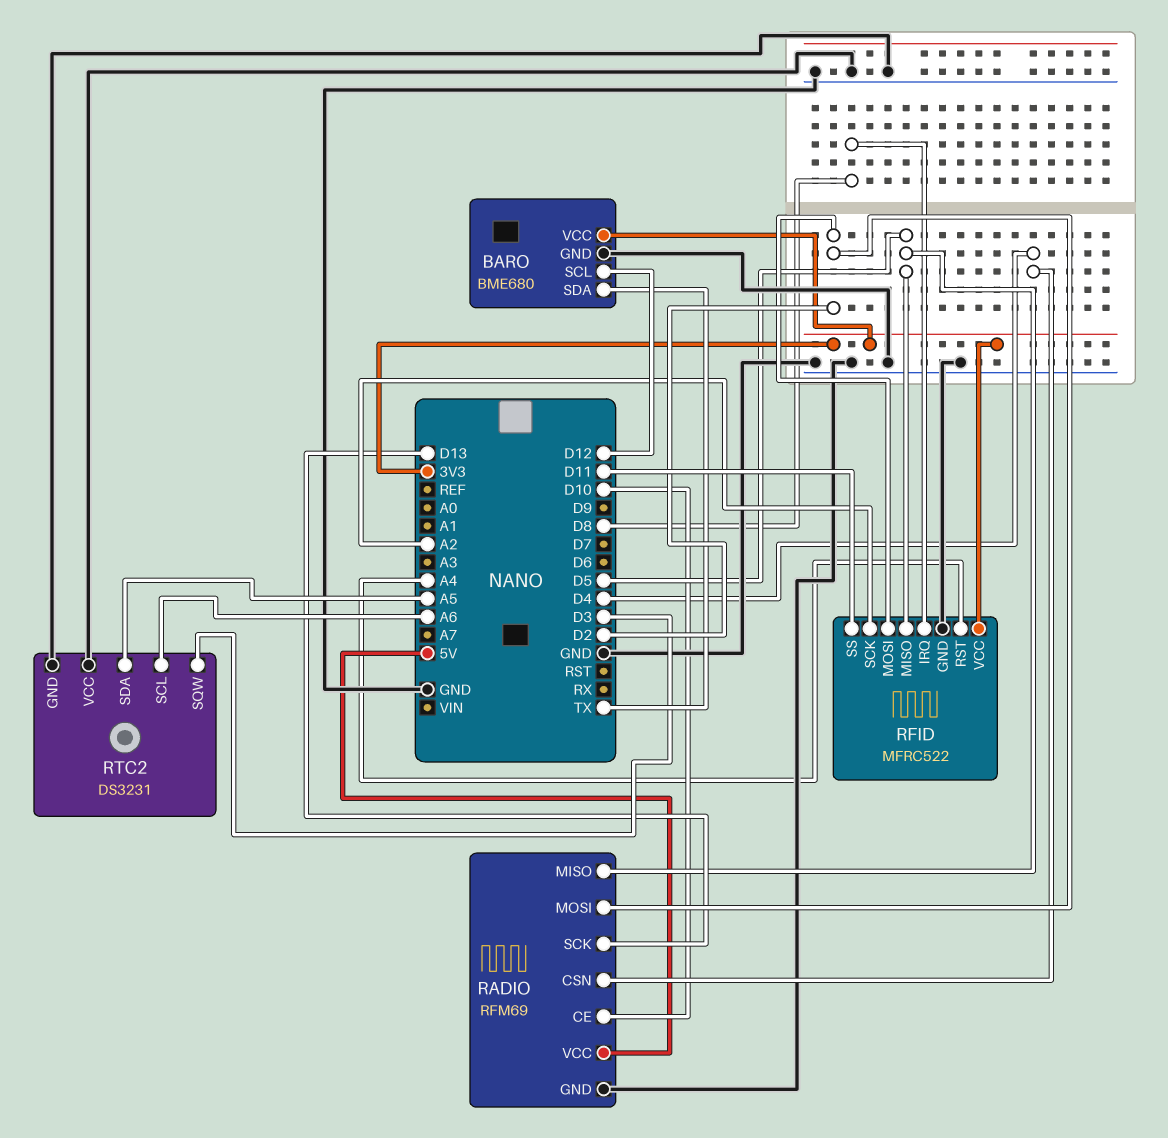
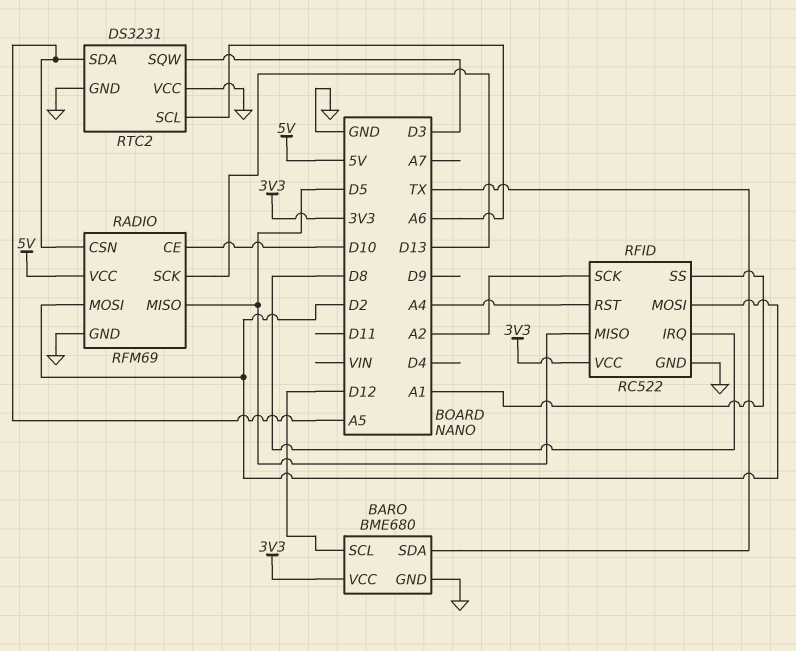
RADIO pin CSN: D4 -> A5
RFID: MFRC522 -> RC522
RFID pin SS: D11 -> A1

